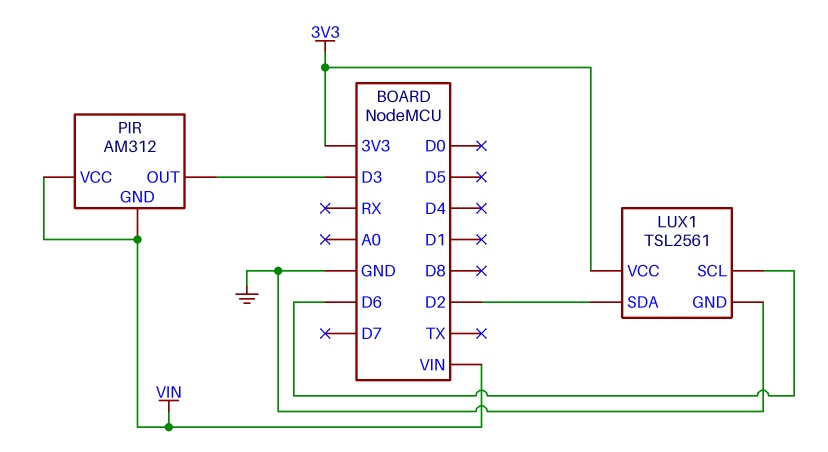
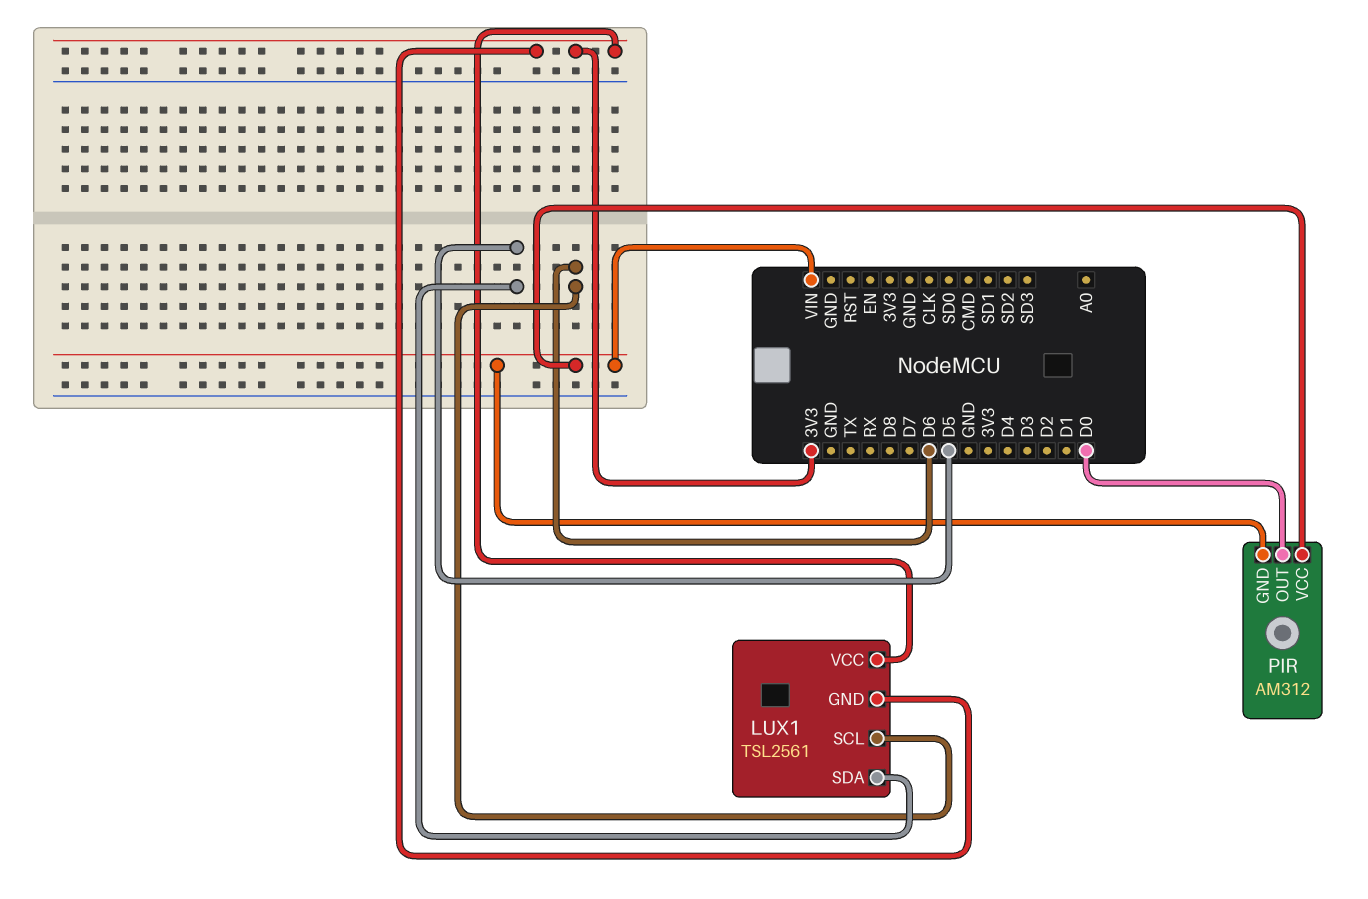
LUX1 pin GND: GND -> 3V3
LUX1 pin SDA: D2 -> D5
PIR pin OUT: D3 -> D0

